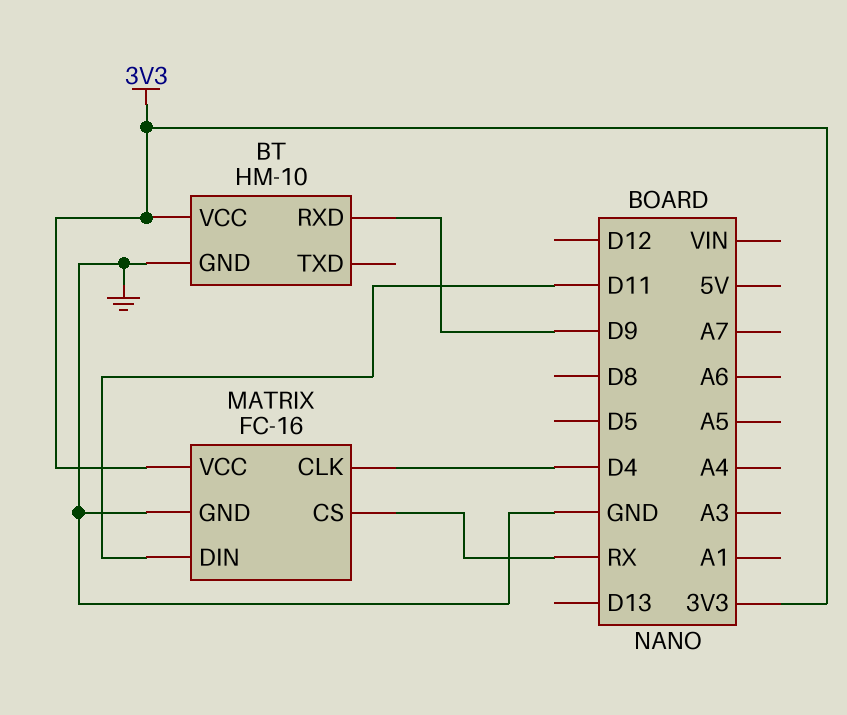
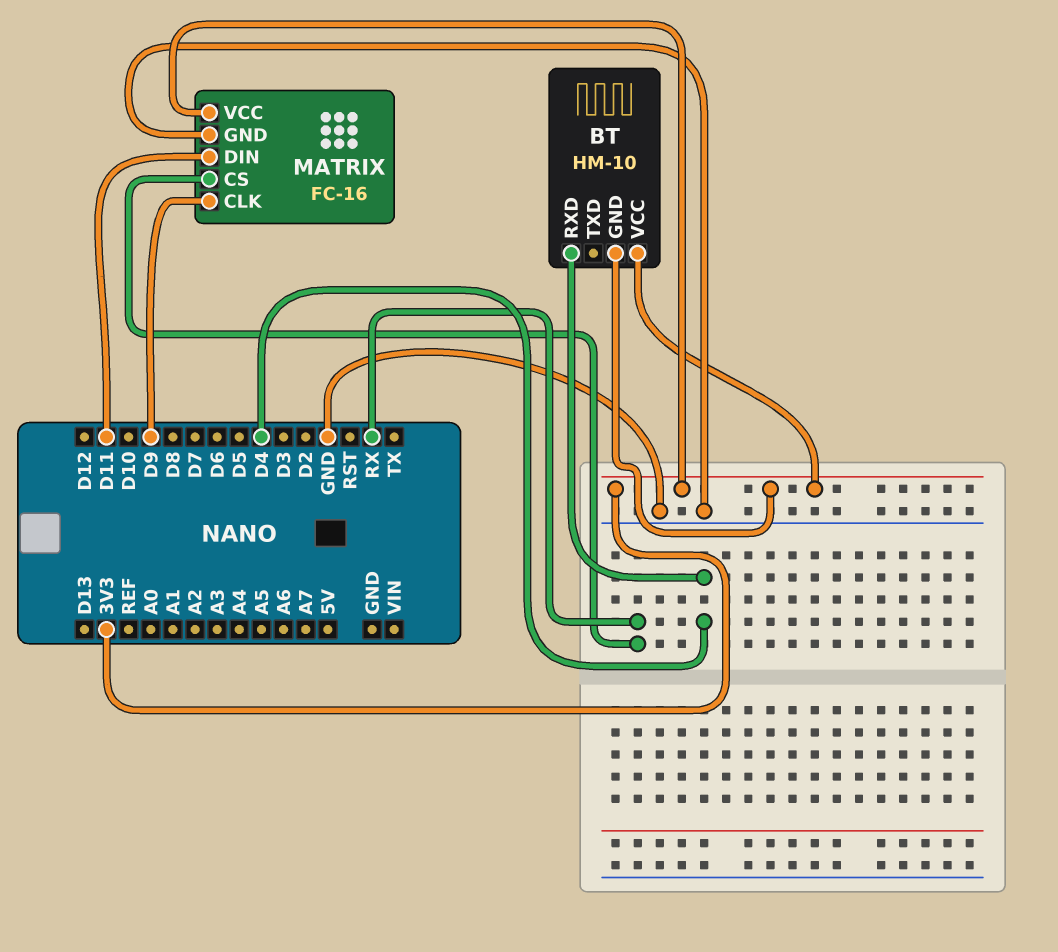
BT pin GND: GND -> 3V3
BT pin RXD: D9 -> D4
MATRIX pin CLK: D4 -> D9

